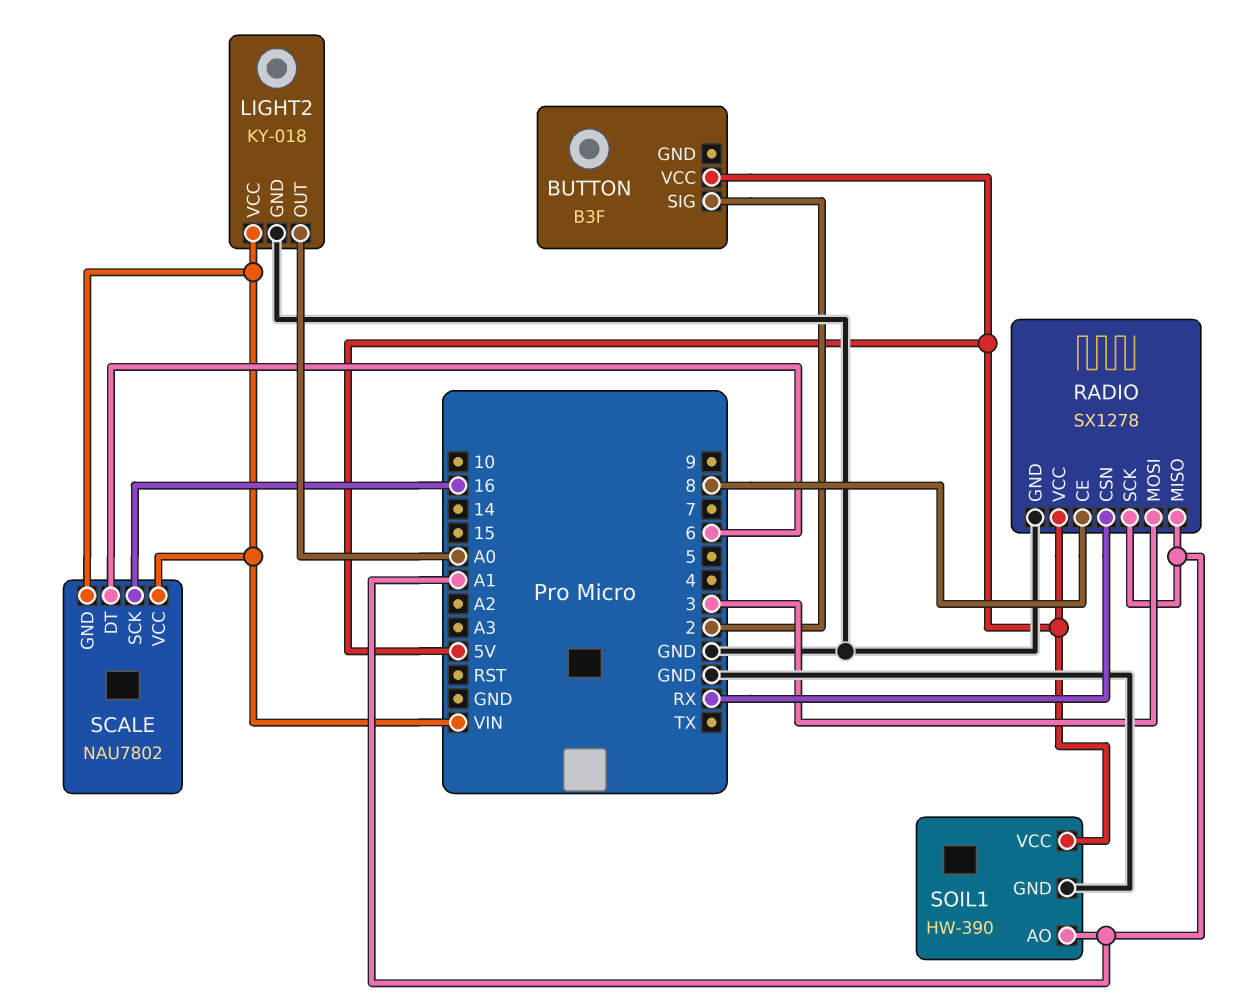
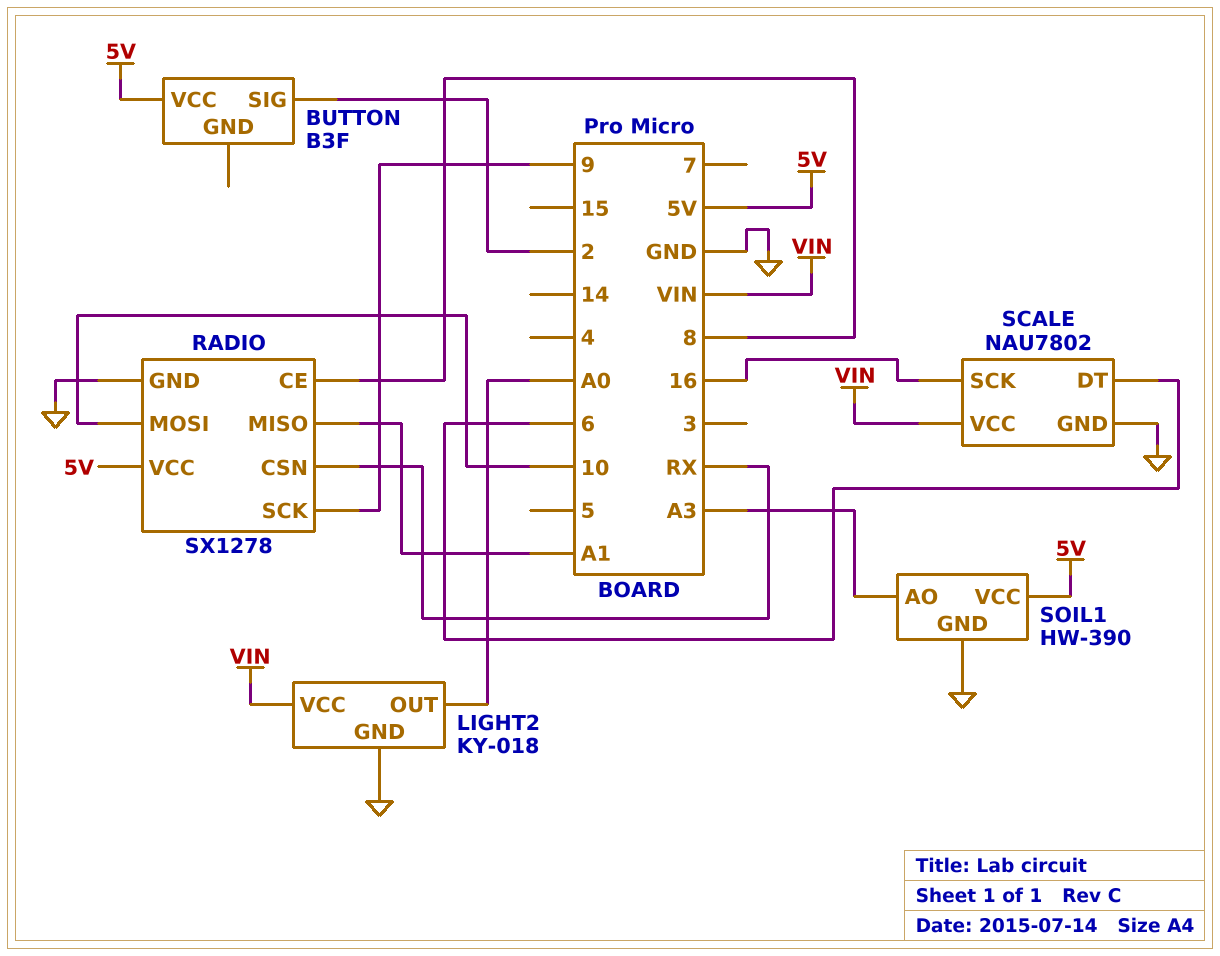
RADIO pin MOSI: 3 -> 10
RADIO pin SCK: A1 -> 9
SCALE pin GND: VIN -> GND
SOIL1 pin AO: A1 -> A3

